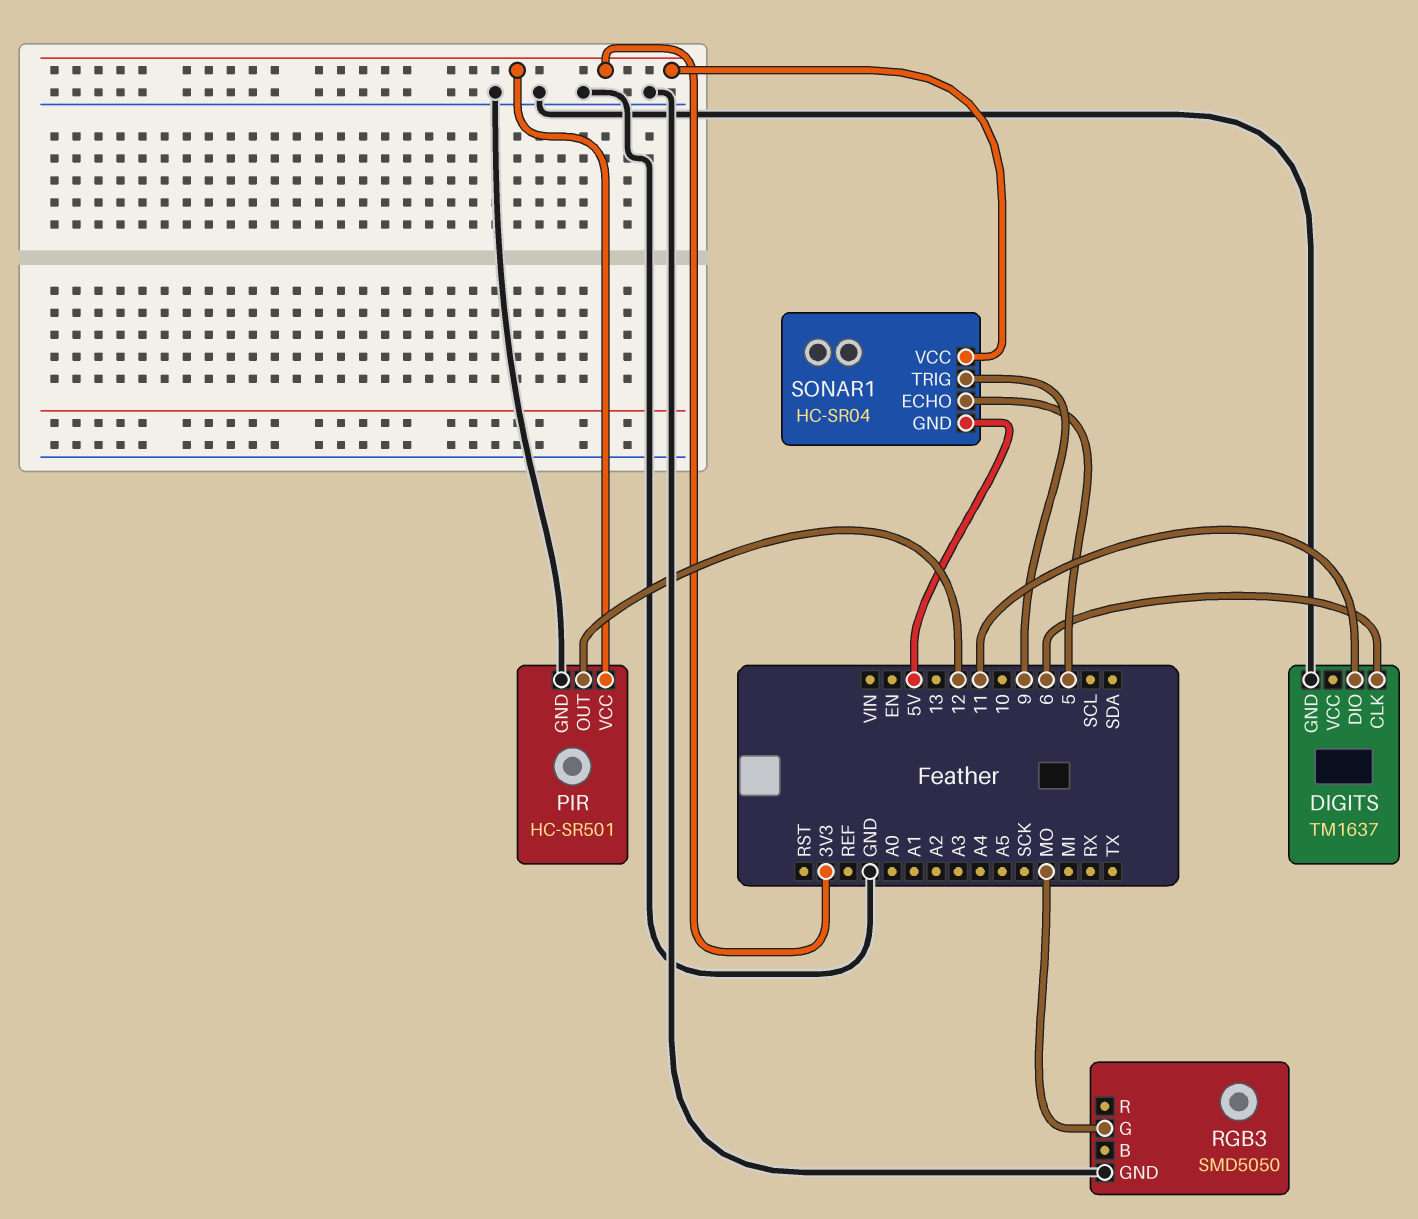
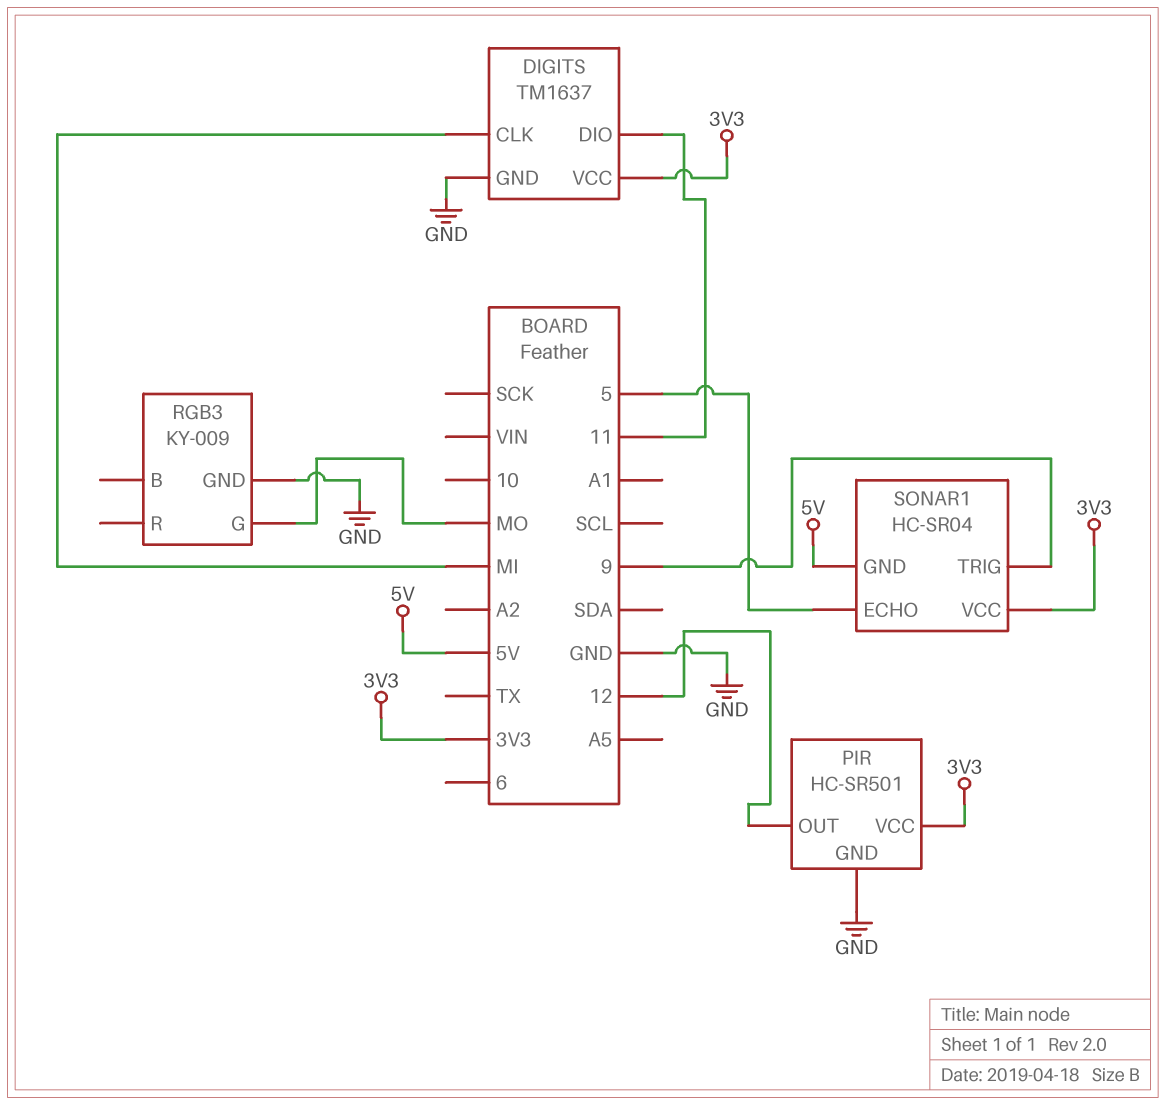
DIGITS pin CLK: 6 -> MI
DIGITS pin VCC: none -> 3V3
RGB3: SMD5050 -> KY-009

